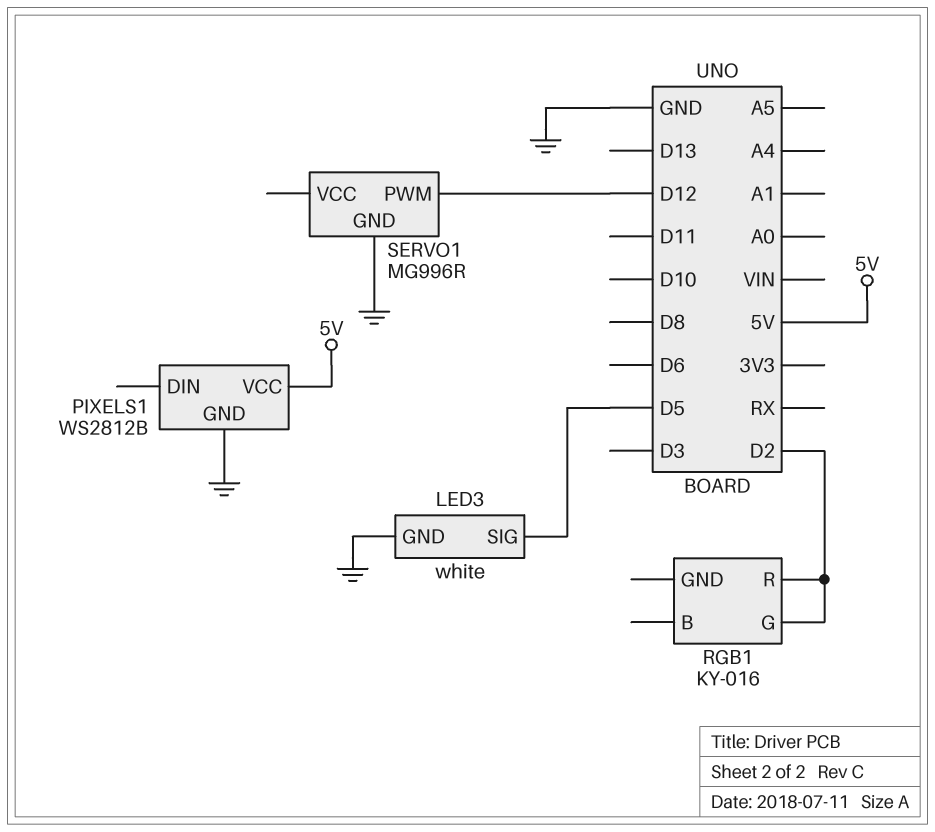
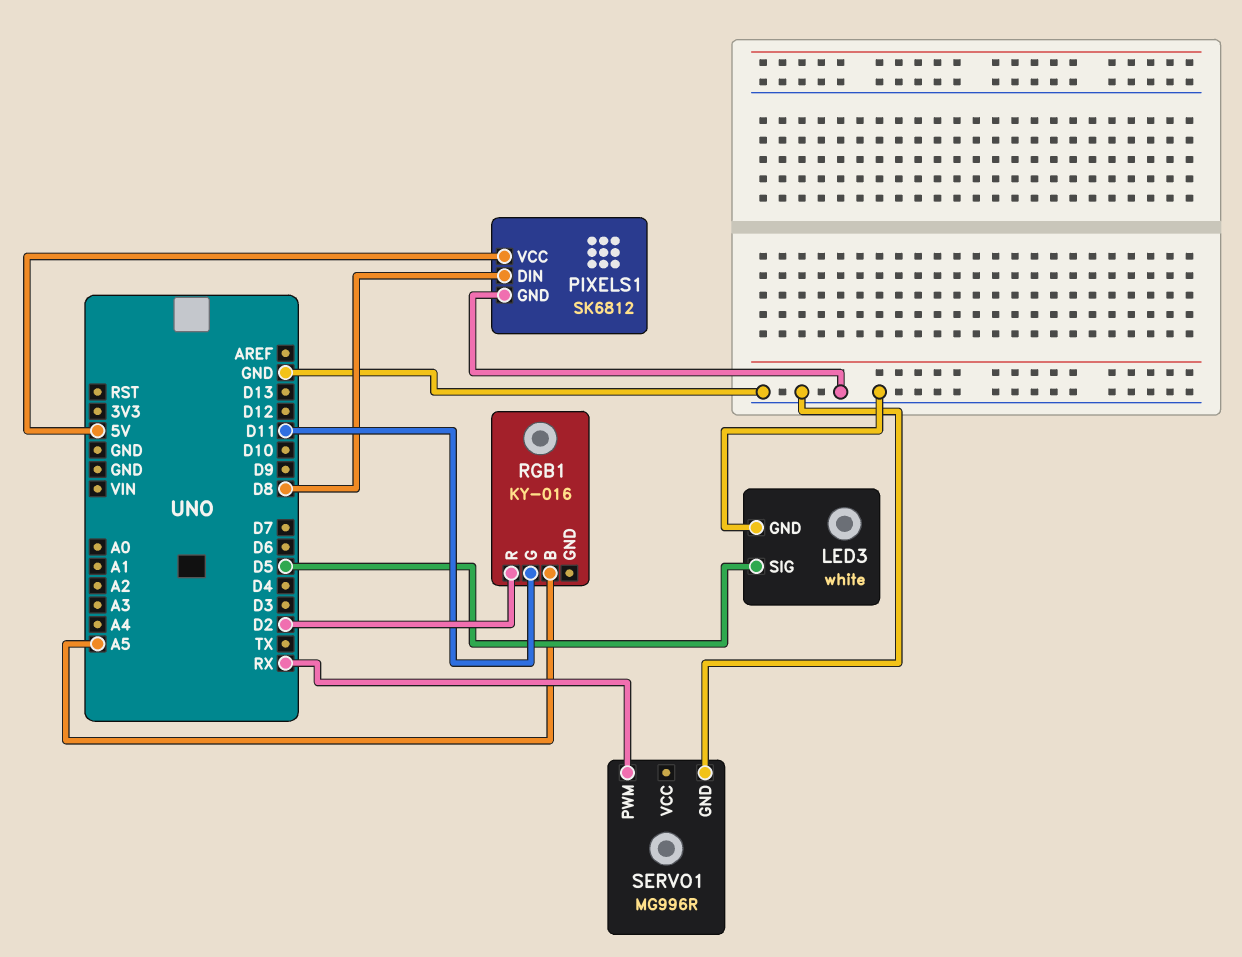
PIXELS1: WS2812B -> SK6812
PIXELS1 pin DIN: none -> D8
RGB1 pin B: none -> A5
RGB1 pin G: D2 -> D11
SERVO1 pin PWM: D12 -> RX

